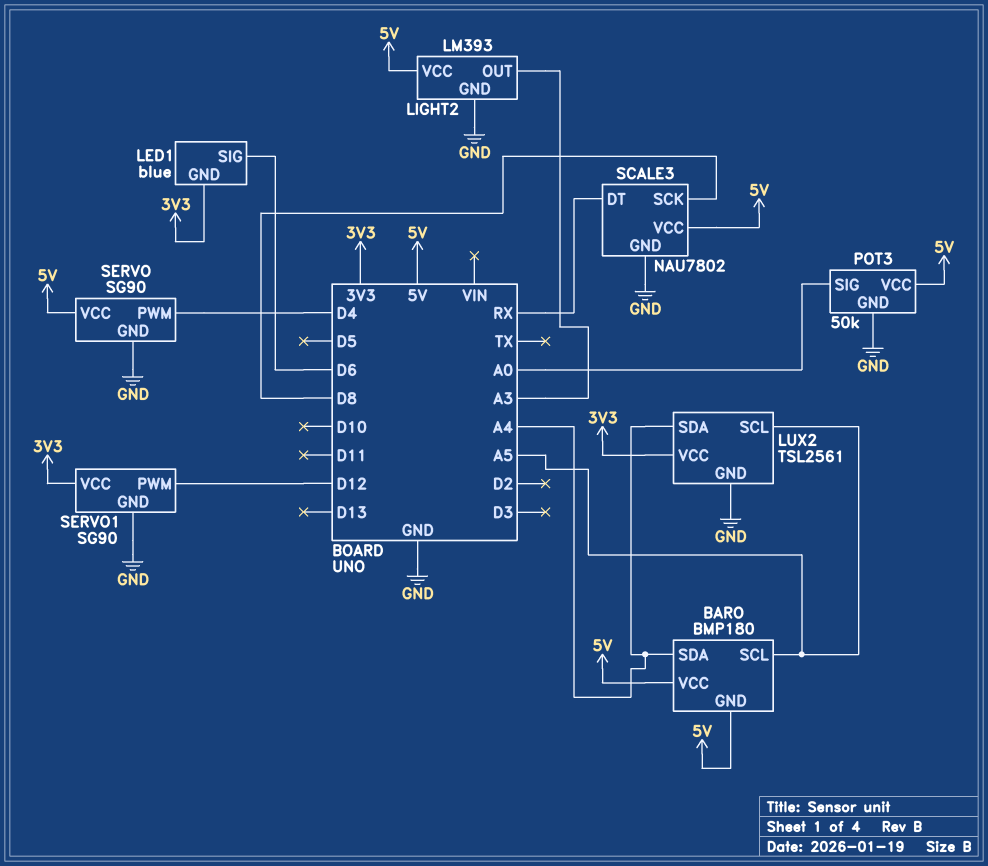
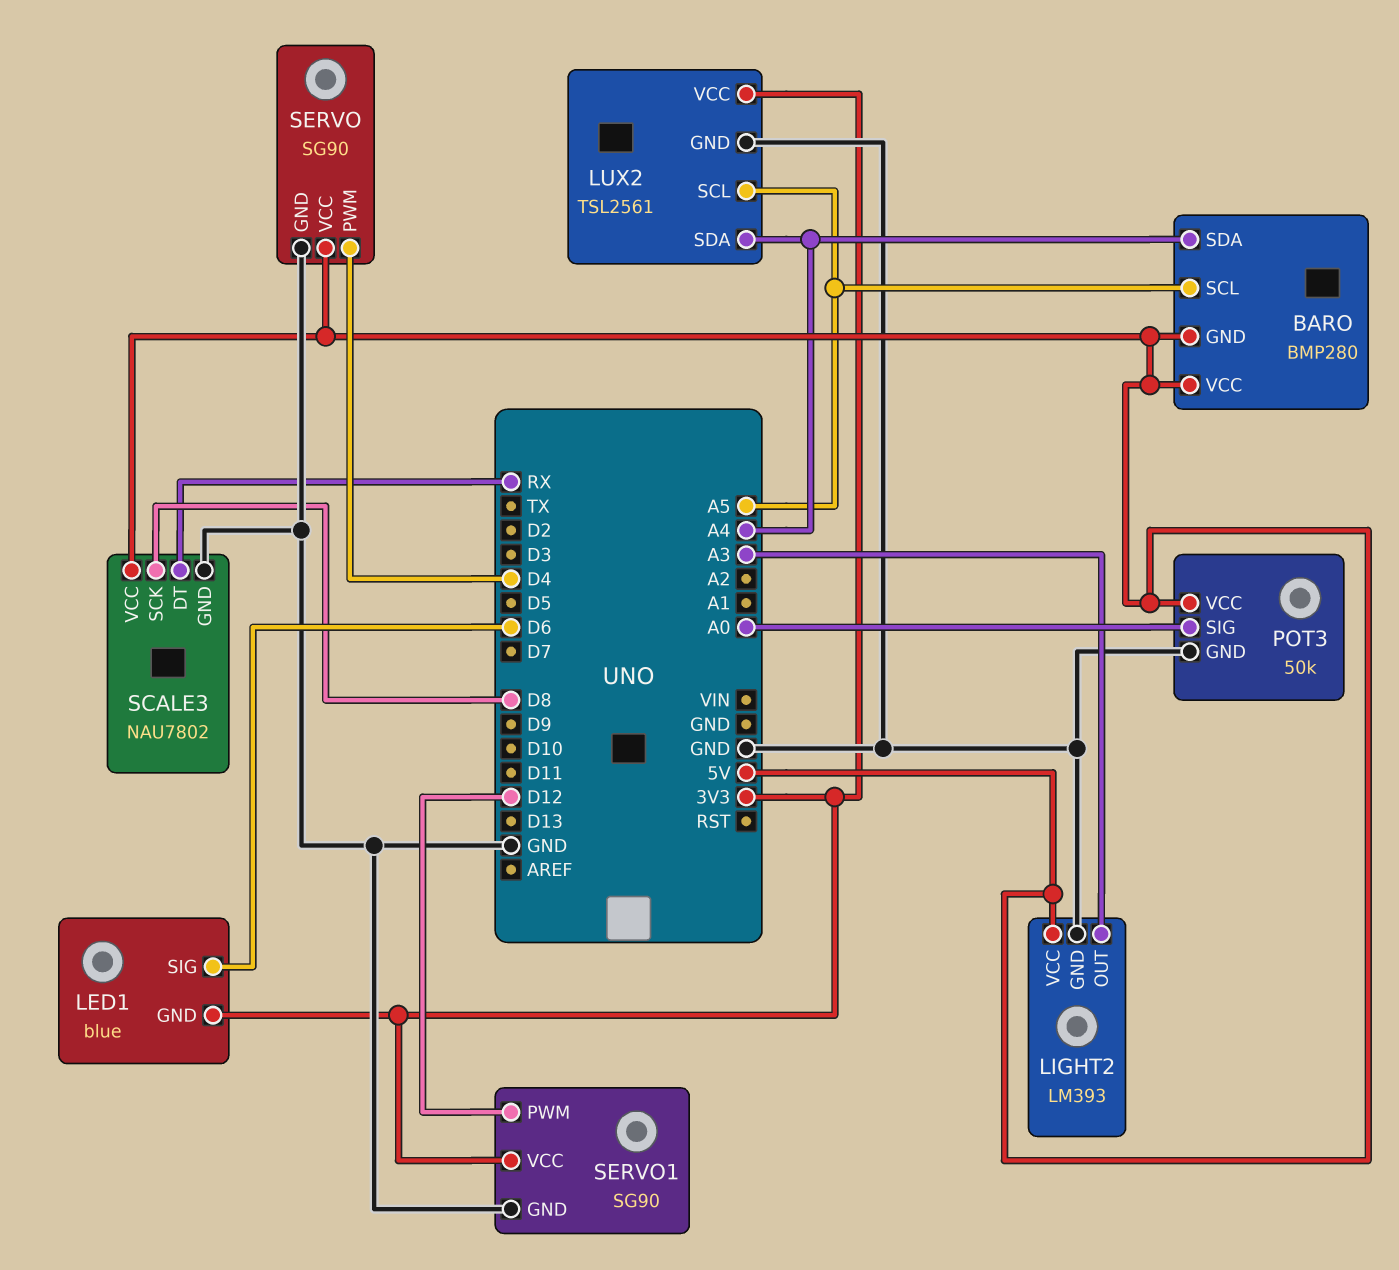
BARO: BMP180 -> BMP280

